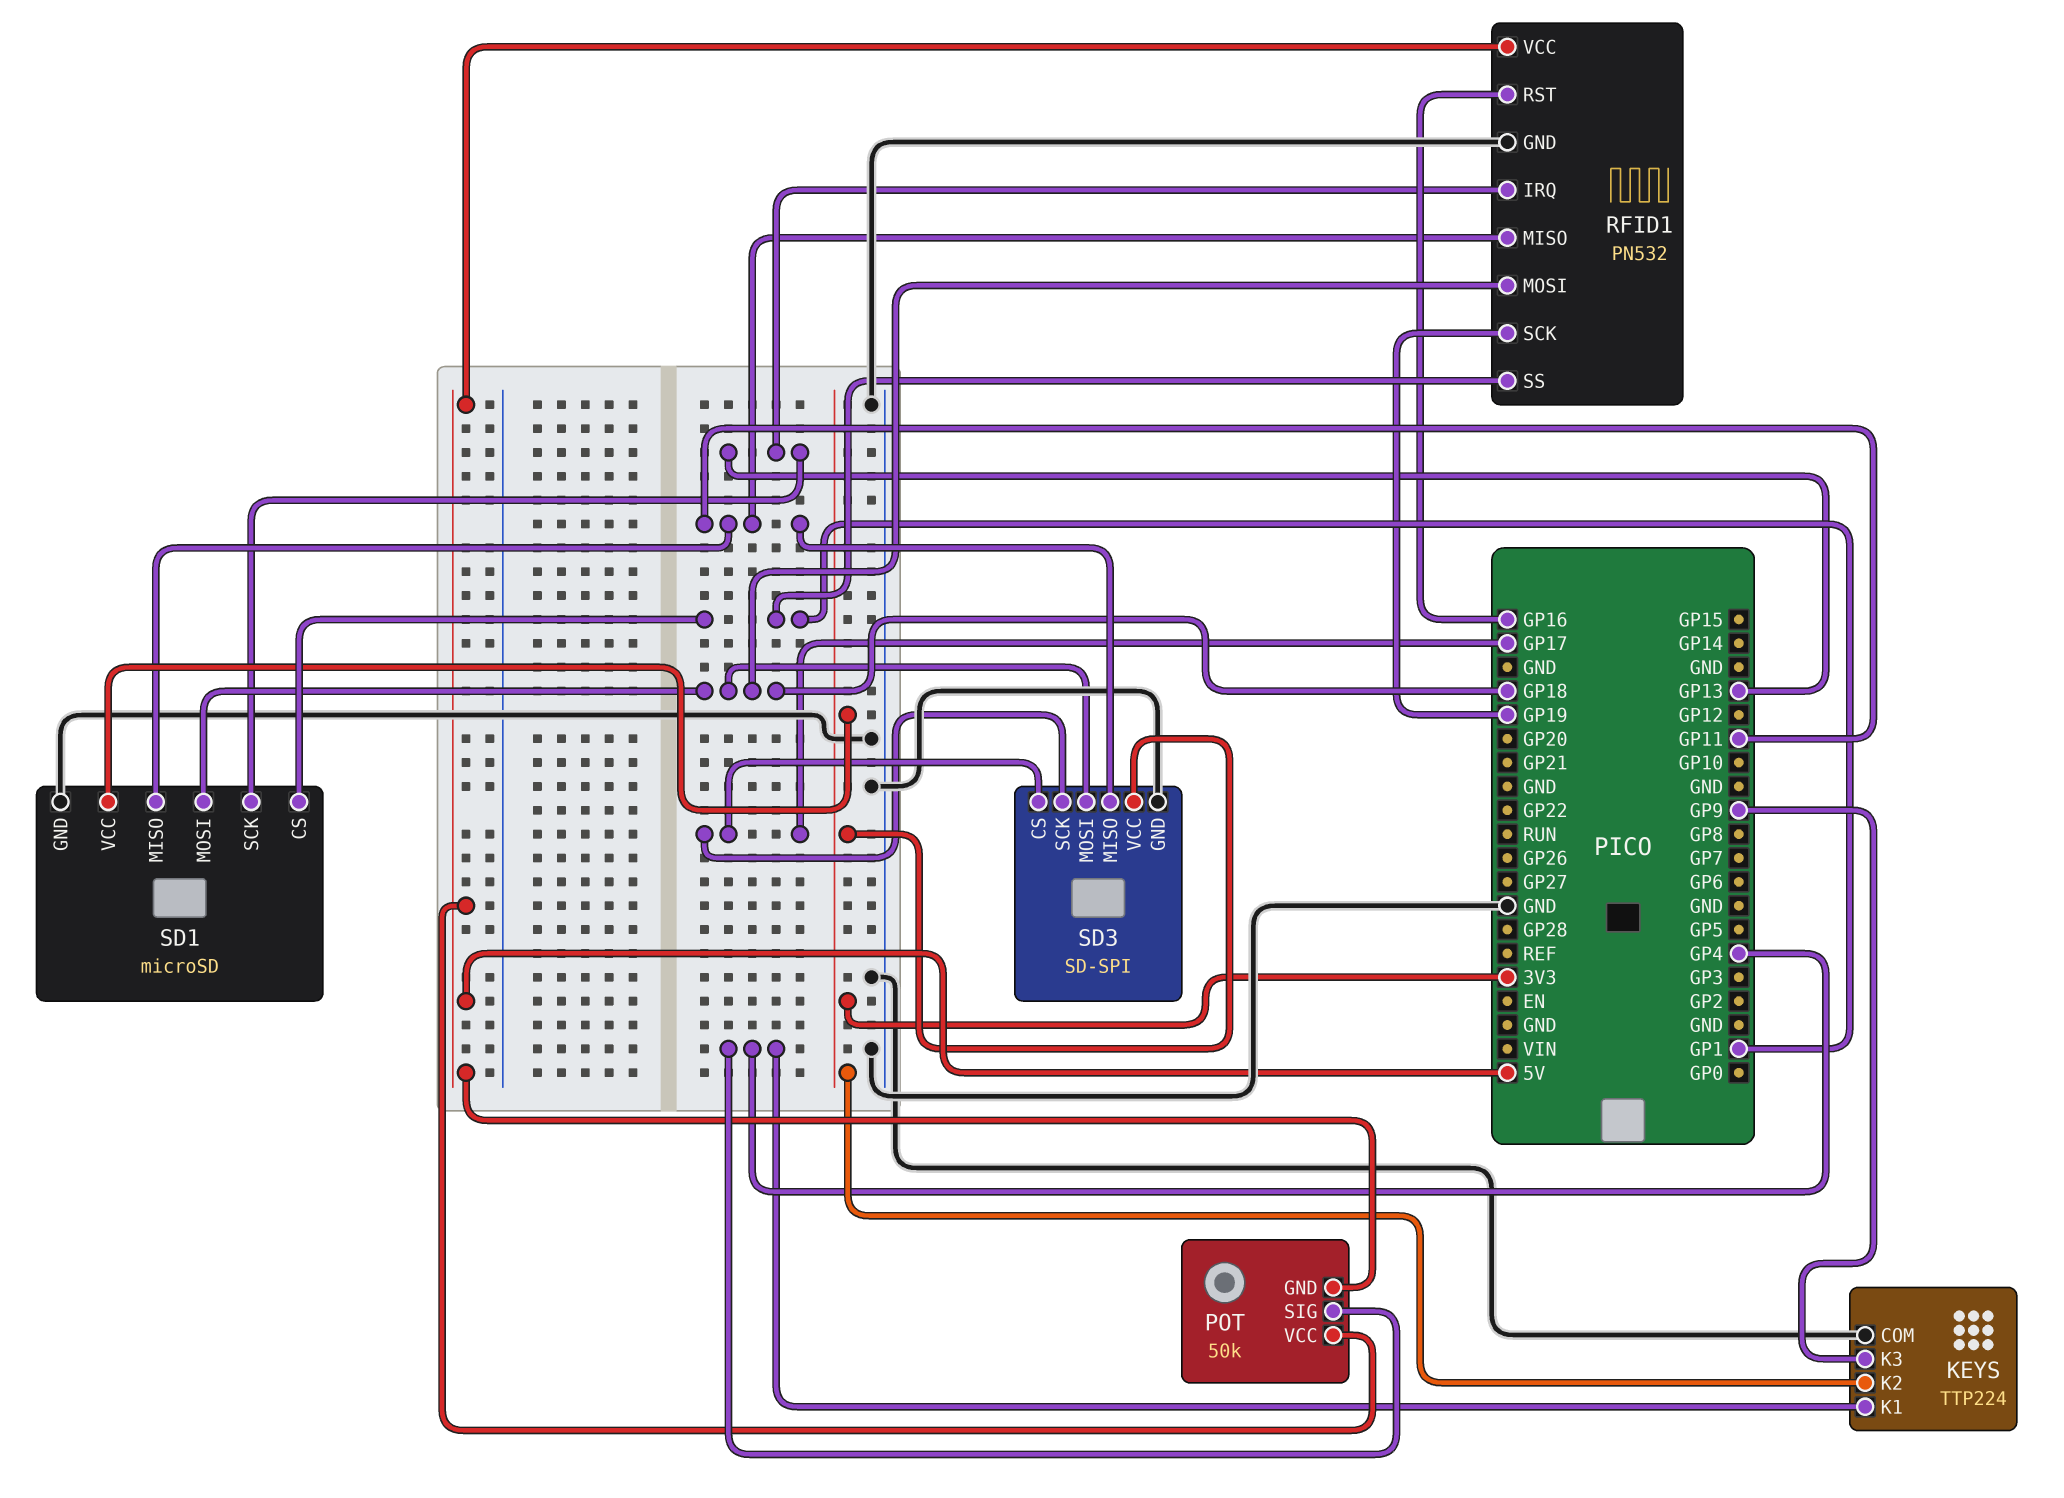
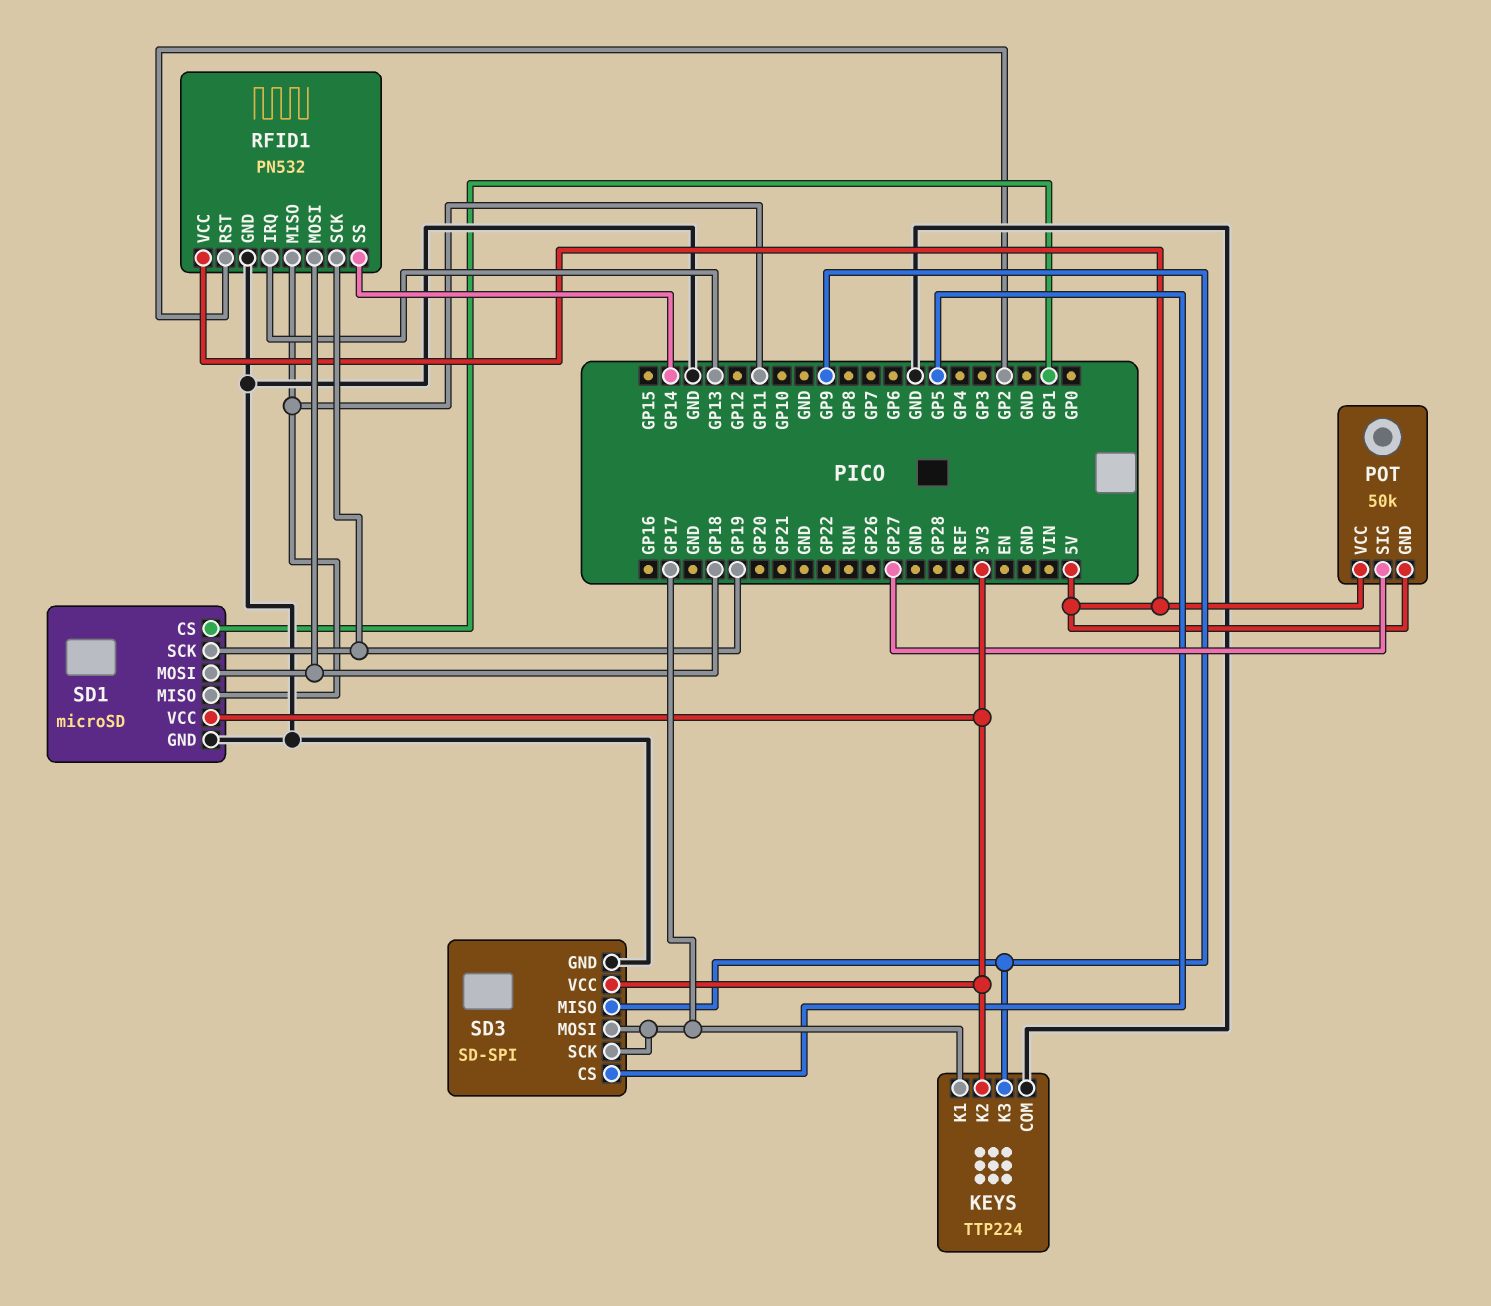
KEYS pin K1: GP4 -> GP17
POT pin SIG: GP4 -> GP27
RFID1 pin RST: GP16 -> GP2
RFID1 pin SS: GP1 -> GP14
SD1 pin SCK: GP13 -> GP19
SD3 pin CS: GP17 -> GP5
SD3 pin MISO: GP11 -> GP9
SD3 pin MOSI: GP18 -> GP17

